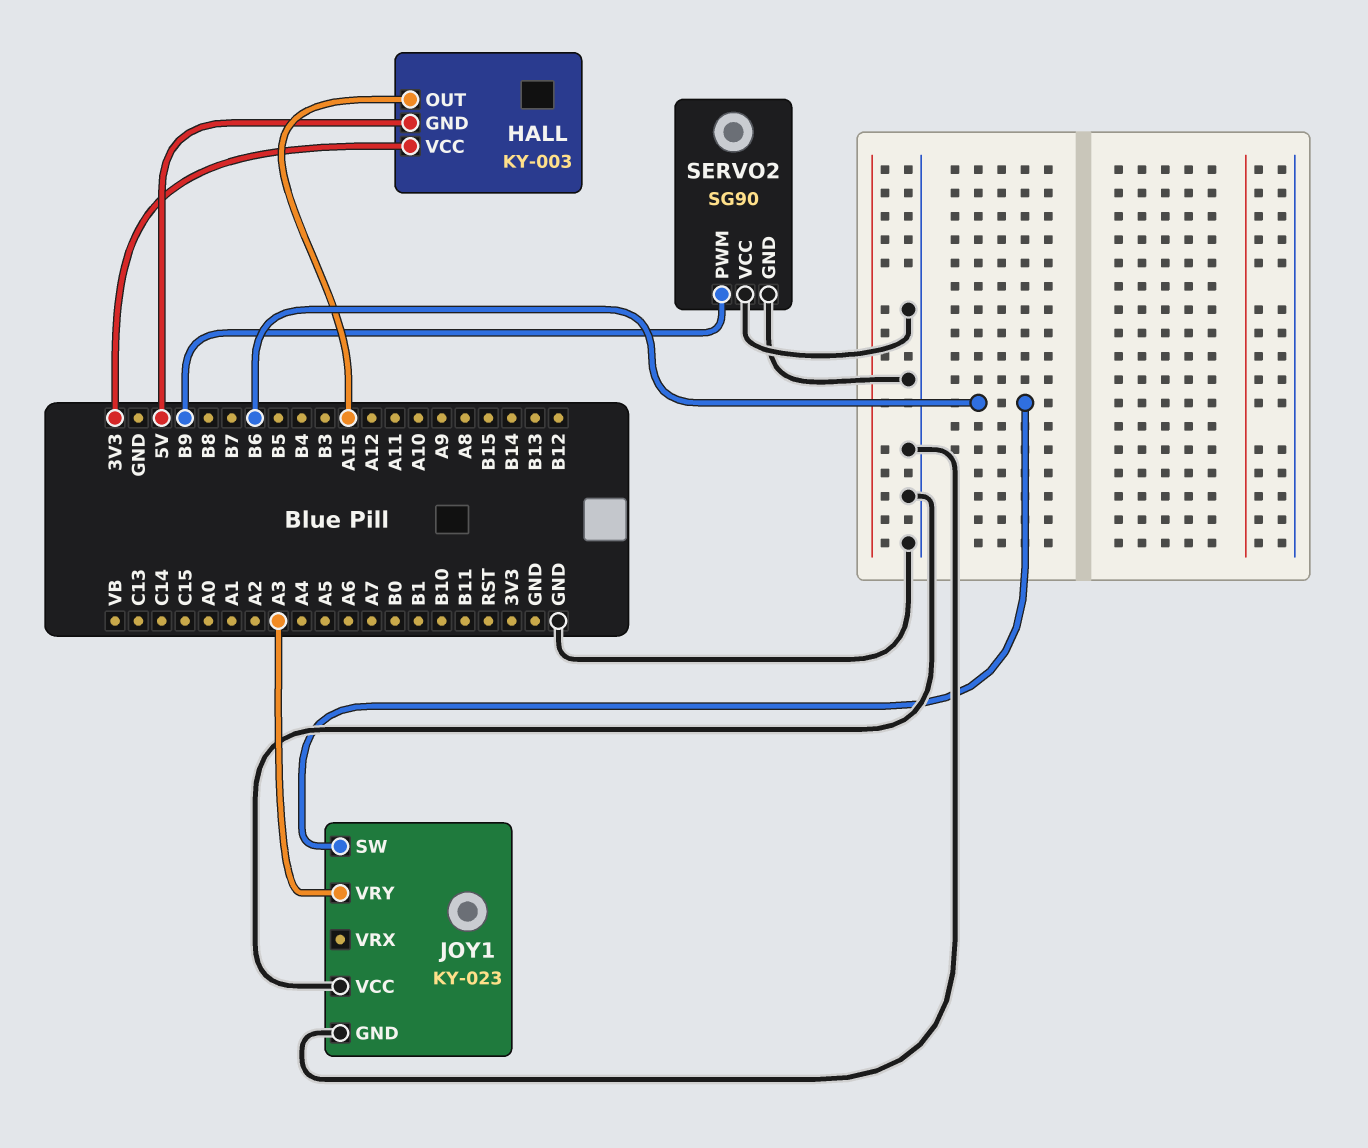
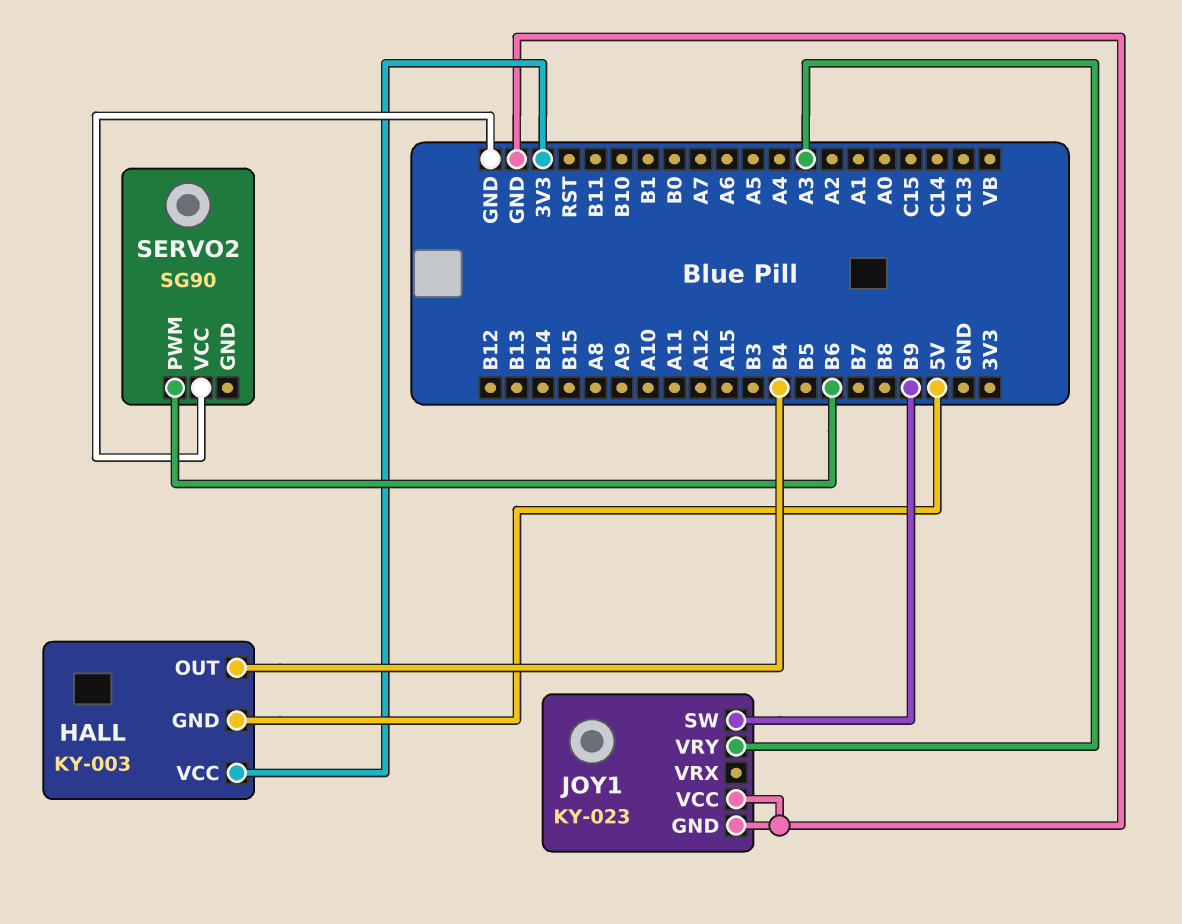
HALL pin OUT: A15 -> B4
JOY1 pin SW: B6 -> B9
SERVO2 pin GND: GND -> none
SERVO2 pin PWM: B9 -> B6

